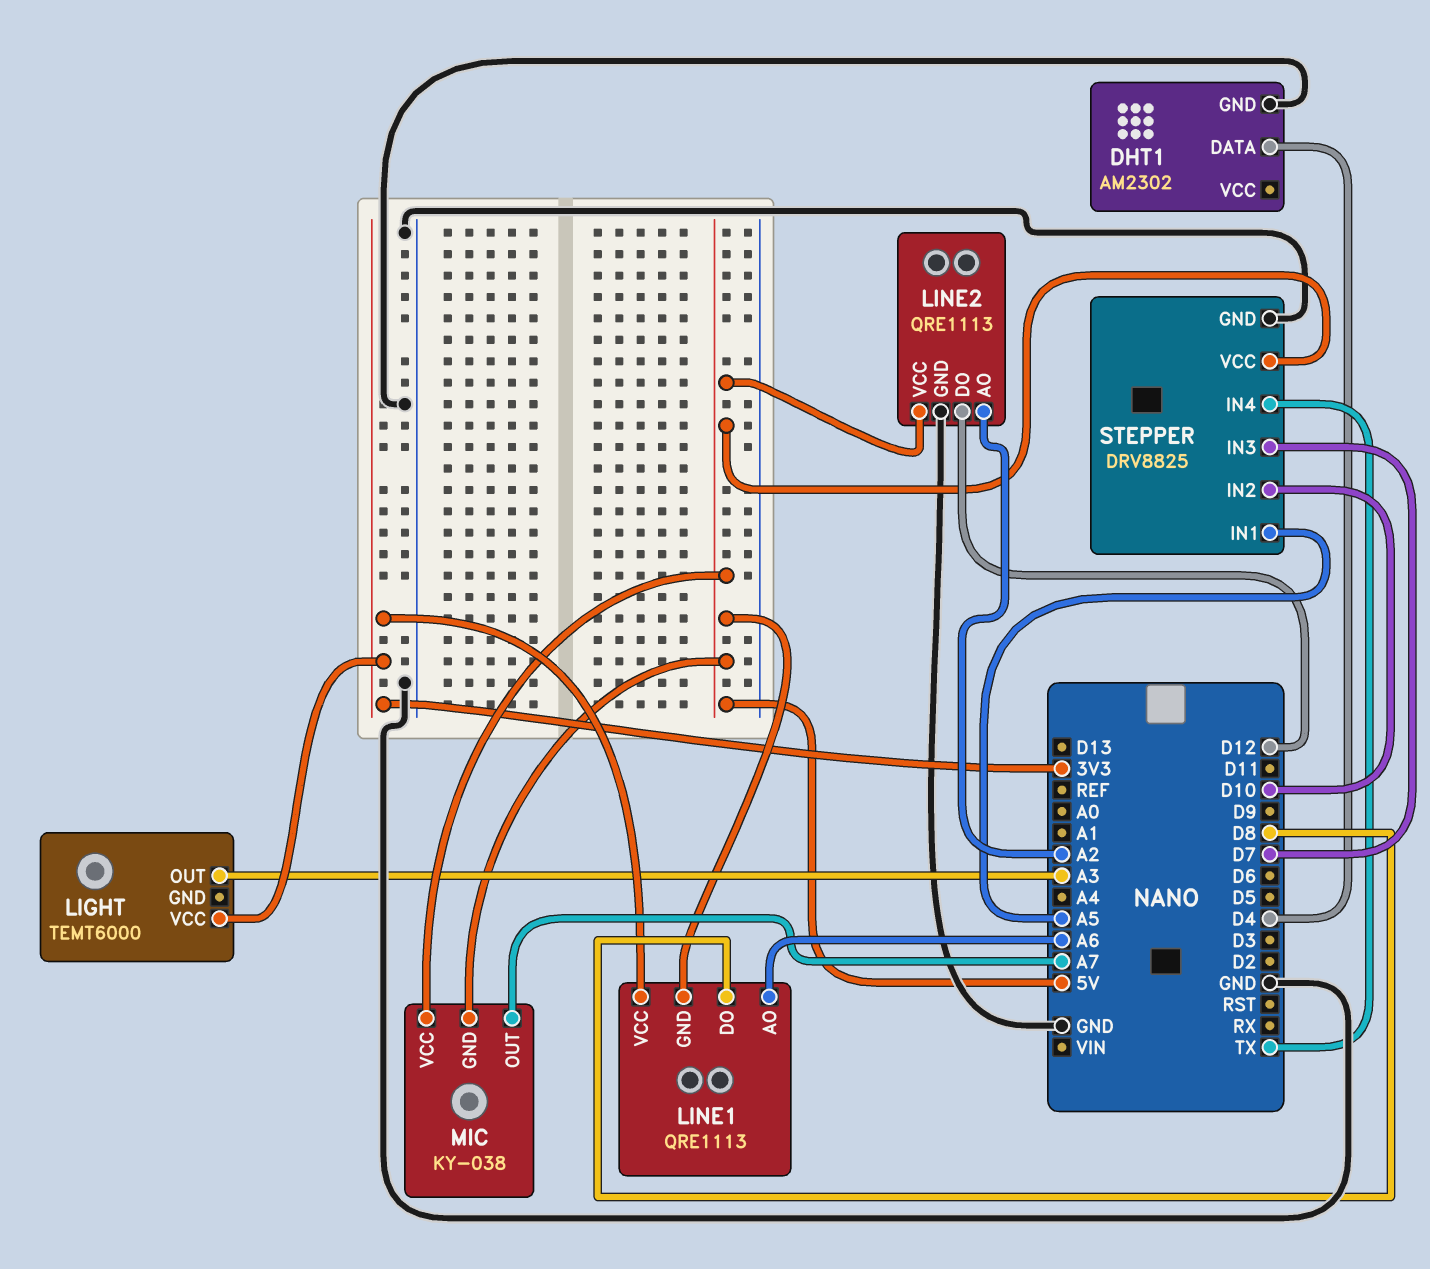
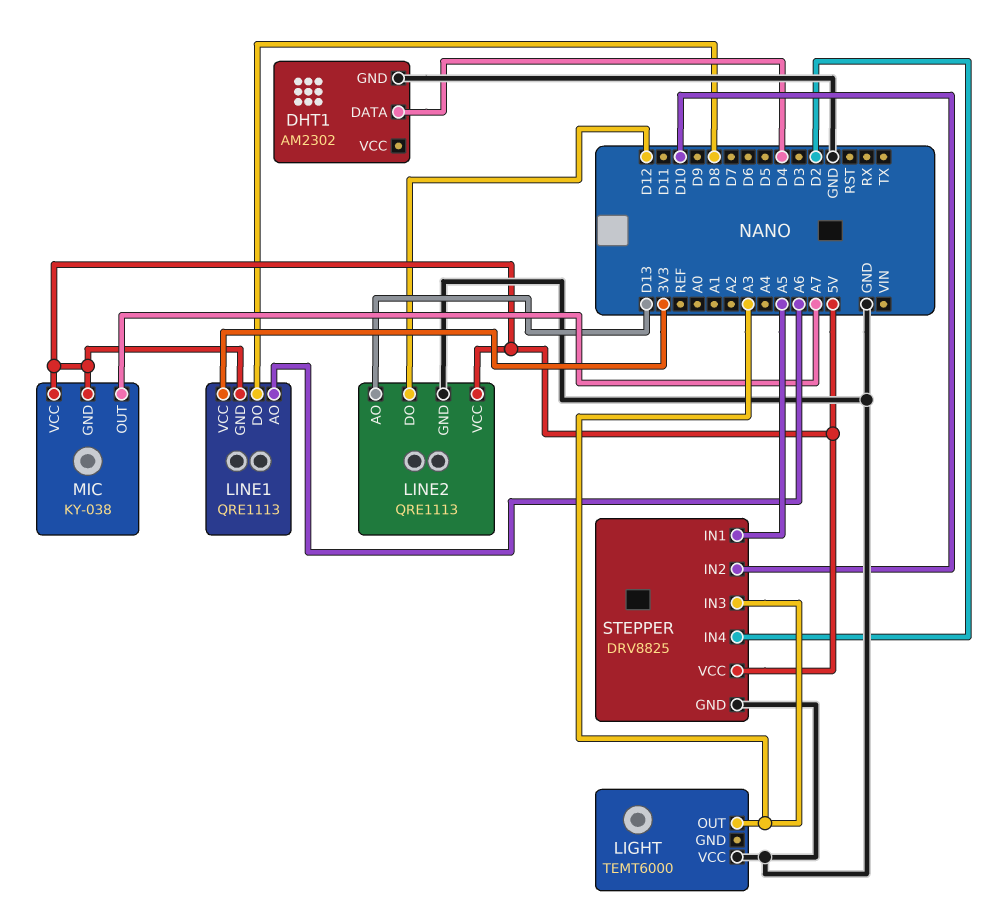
LIGHT pin VCC: 3V3 -> GND
LINE2 pin AO: A2 -> D13
STEPPER pin IN3: D7 -> A3
STEPPER pin IN4: TX -> D2

